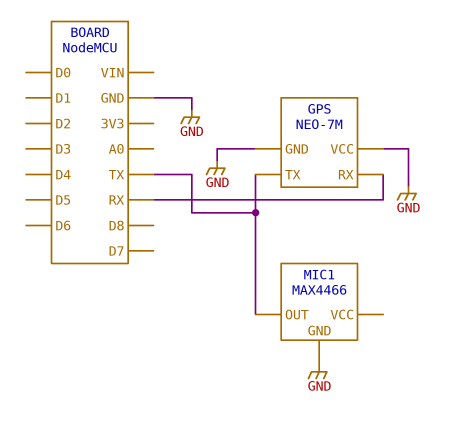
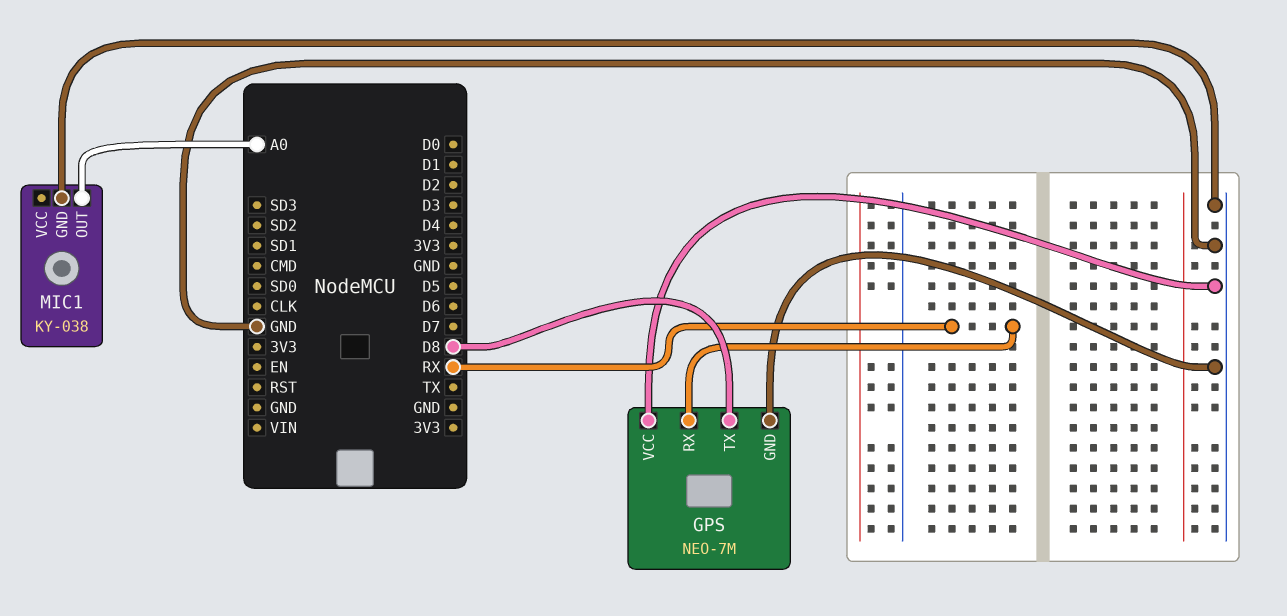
GPS pin TX: TX -> D8
MIC1: MAX4466 -> KY-038
MIC1 pin OUT: TX -> A0

